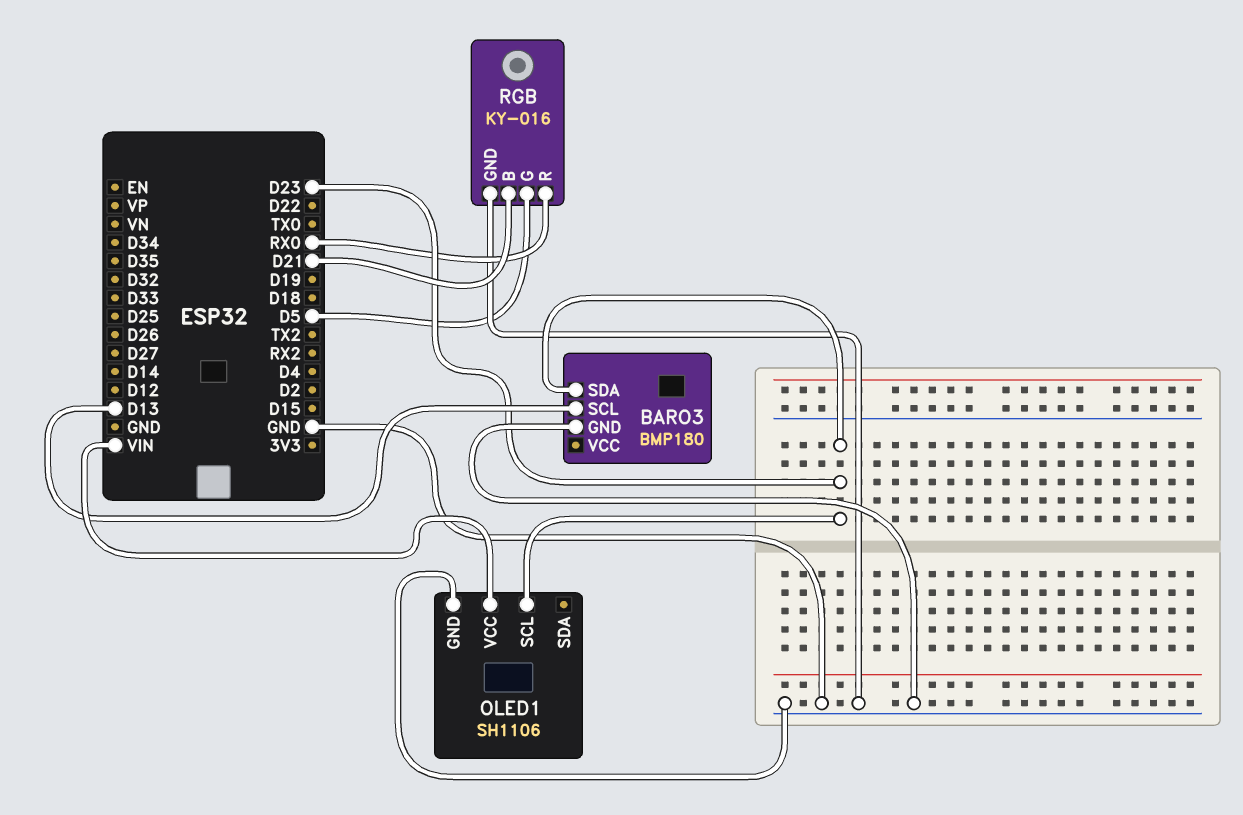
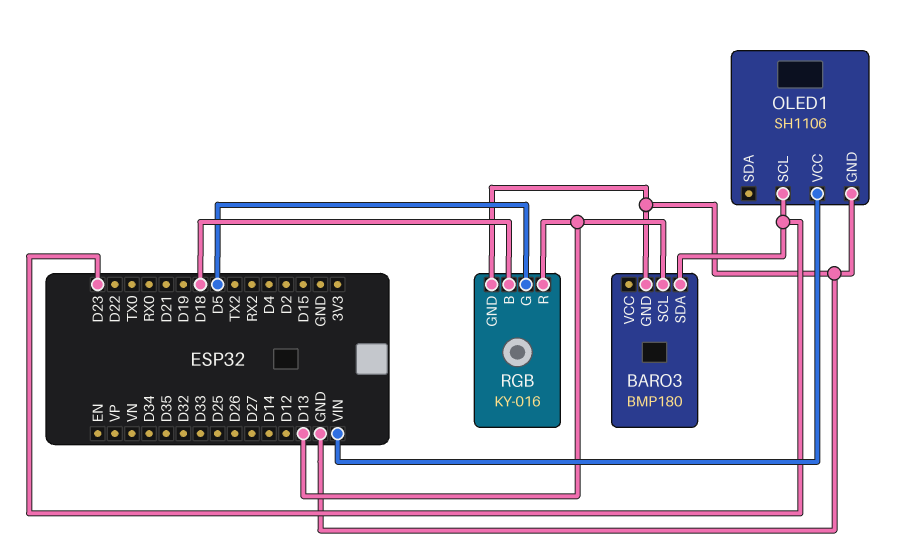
RGB pin B: D21 -> D18
RGB pin R: RX0 -> D13

